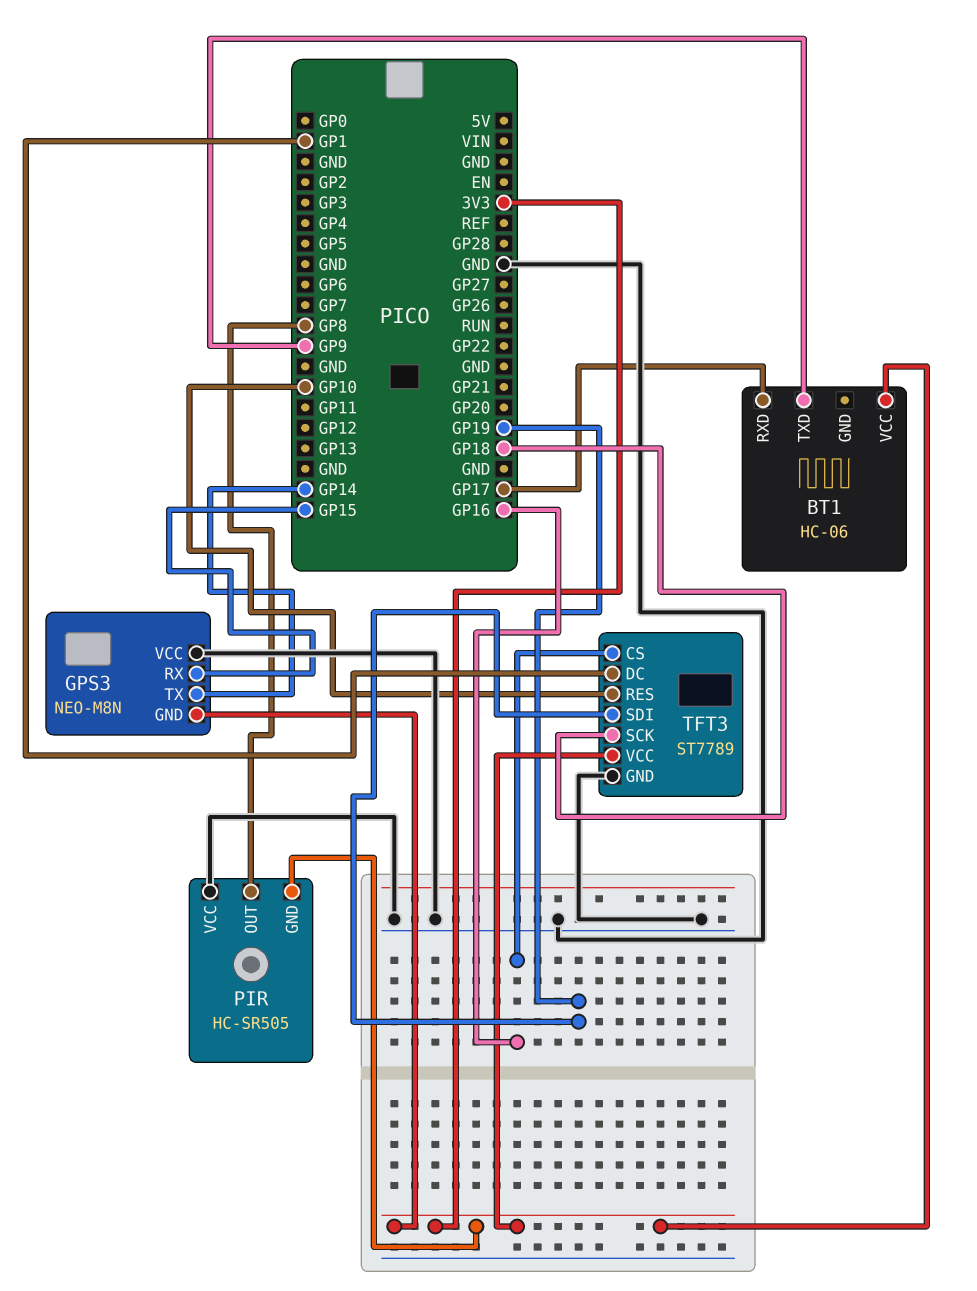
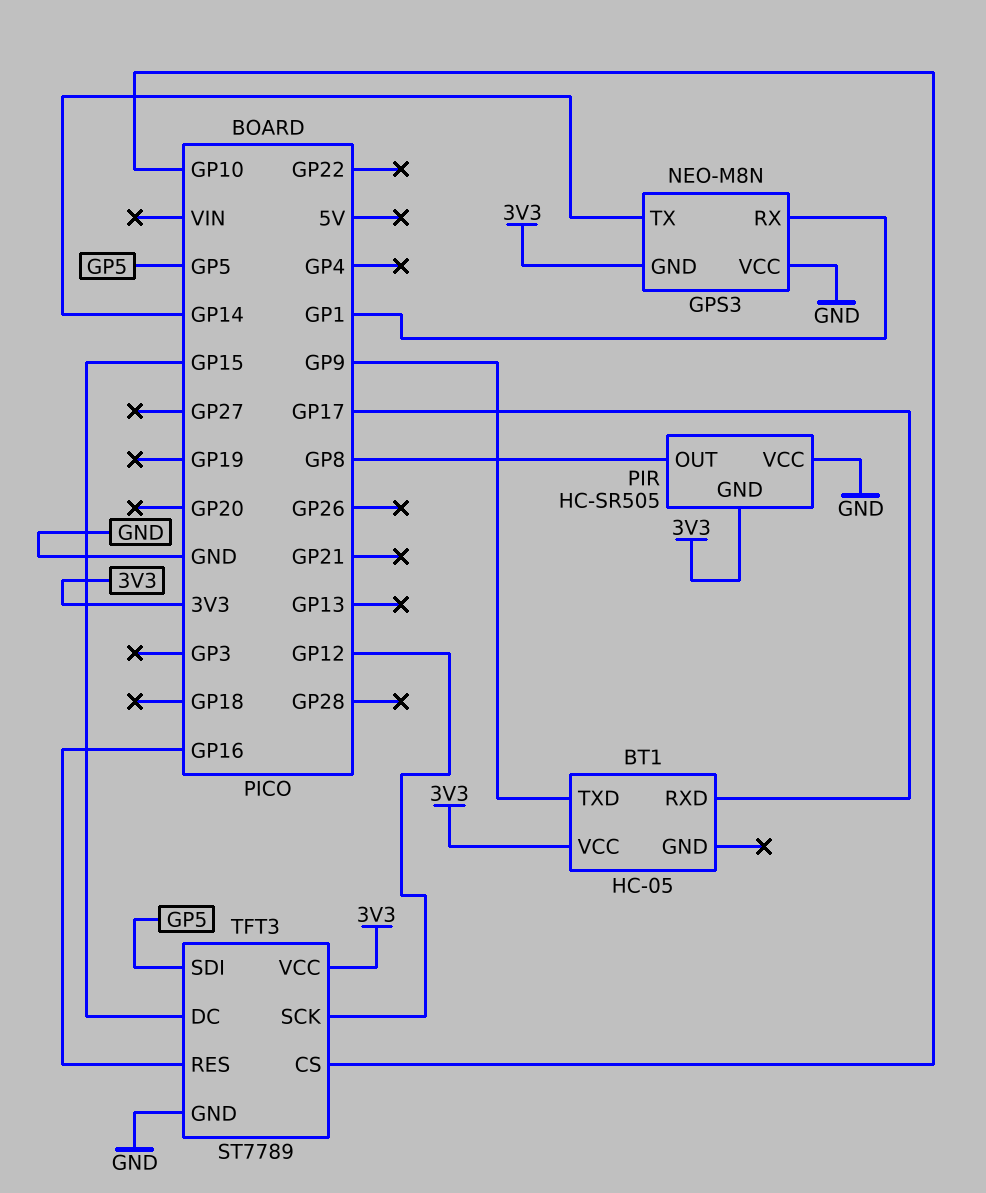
BT1: HC-06 -> HC-05
GPS3 pin RX: GP15 -> GP1
TFT3 pin CS: GP16 -> GP10
TFT3 pin DC: GP1 -> GP15
TFT3 pin RES: GP10 -> GP16
TFT3 pin SCK: GP18 -> GP12
TFT3 pin SDI: GP19 -> GP5

